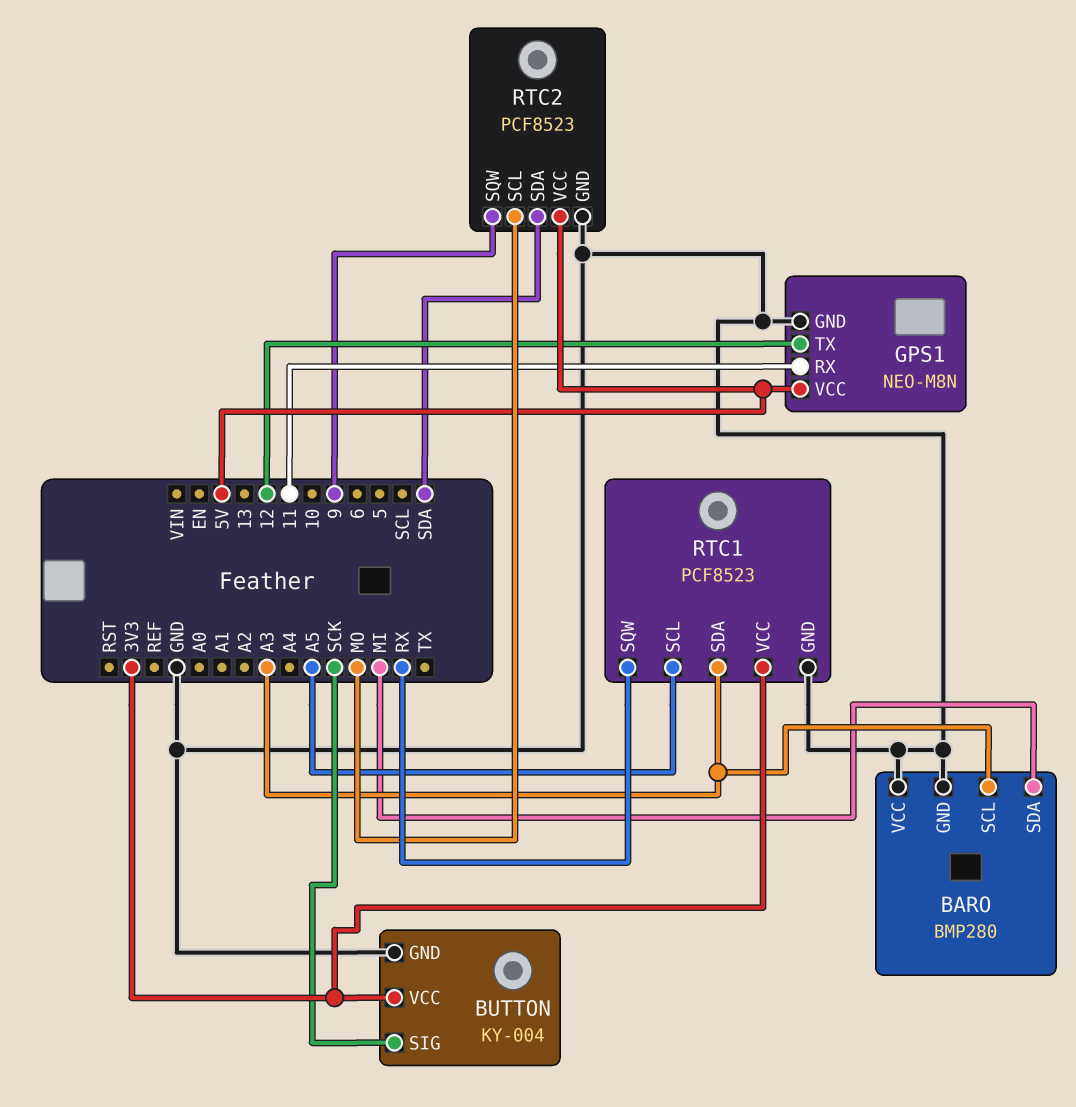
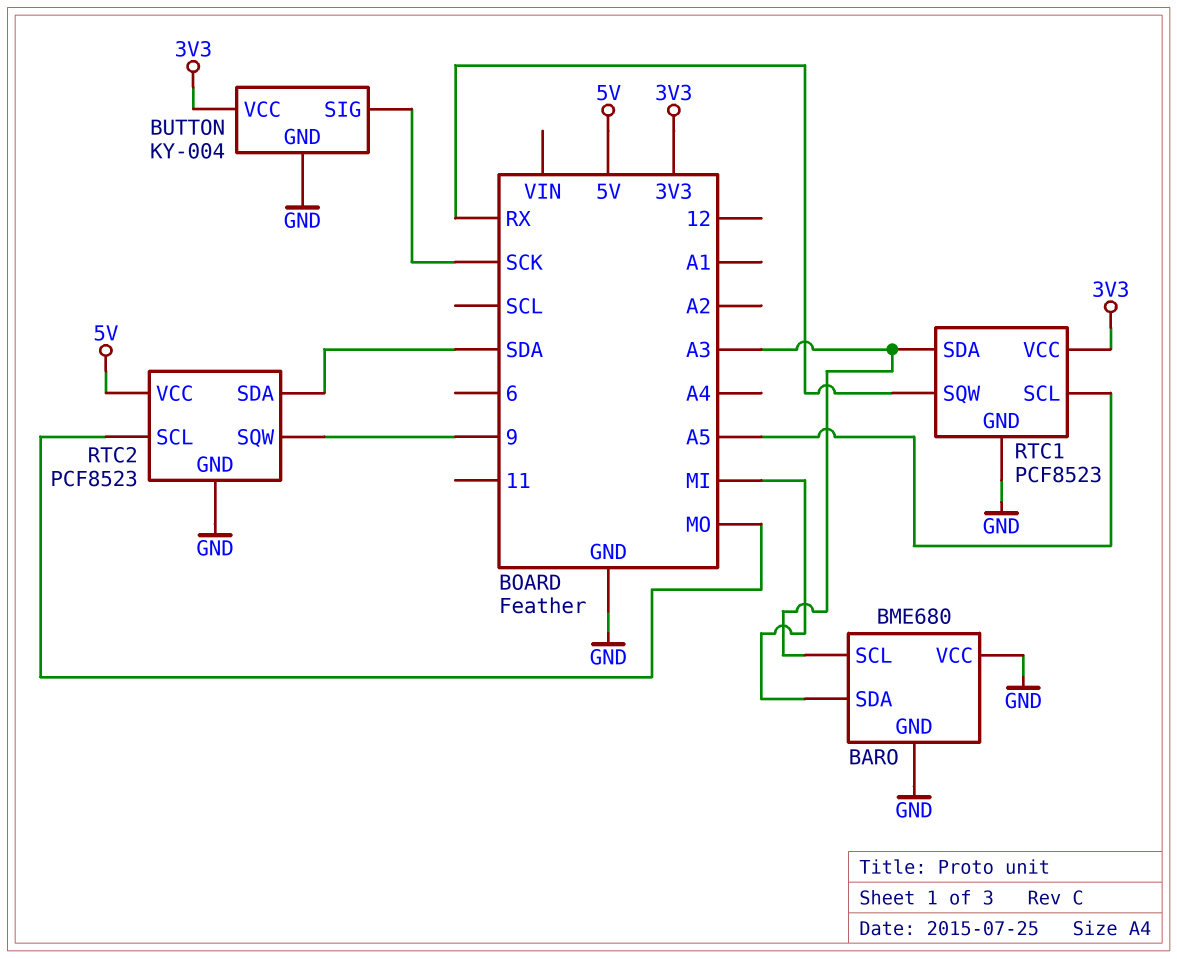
BARO: BMP280 -> BME680
GPS1: NEO-M8N -> none
GPS1 pin GND: GND -> none
GPS1 pin RX: 11 -> none
GPS1 pin TX: 12 -> none
GPS1 pin VCC: 5V -> none

